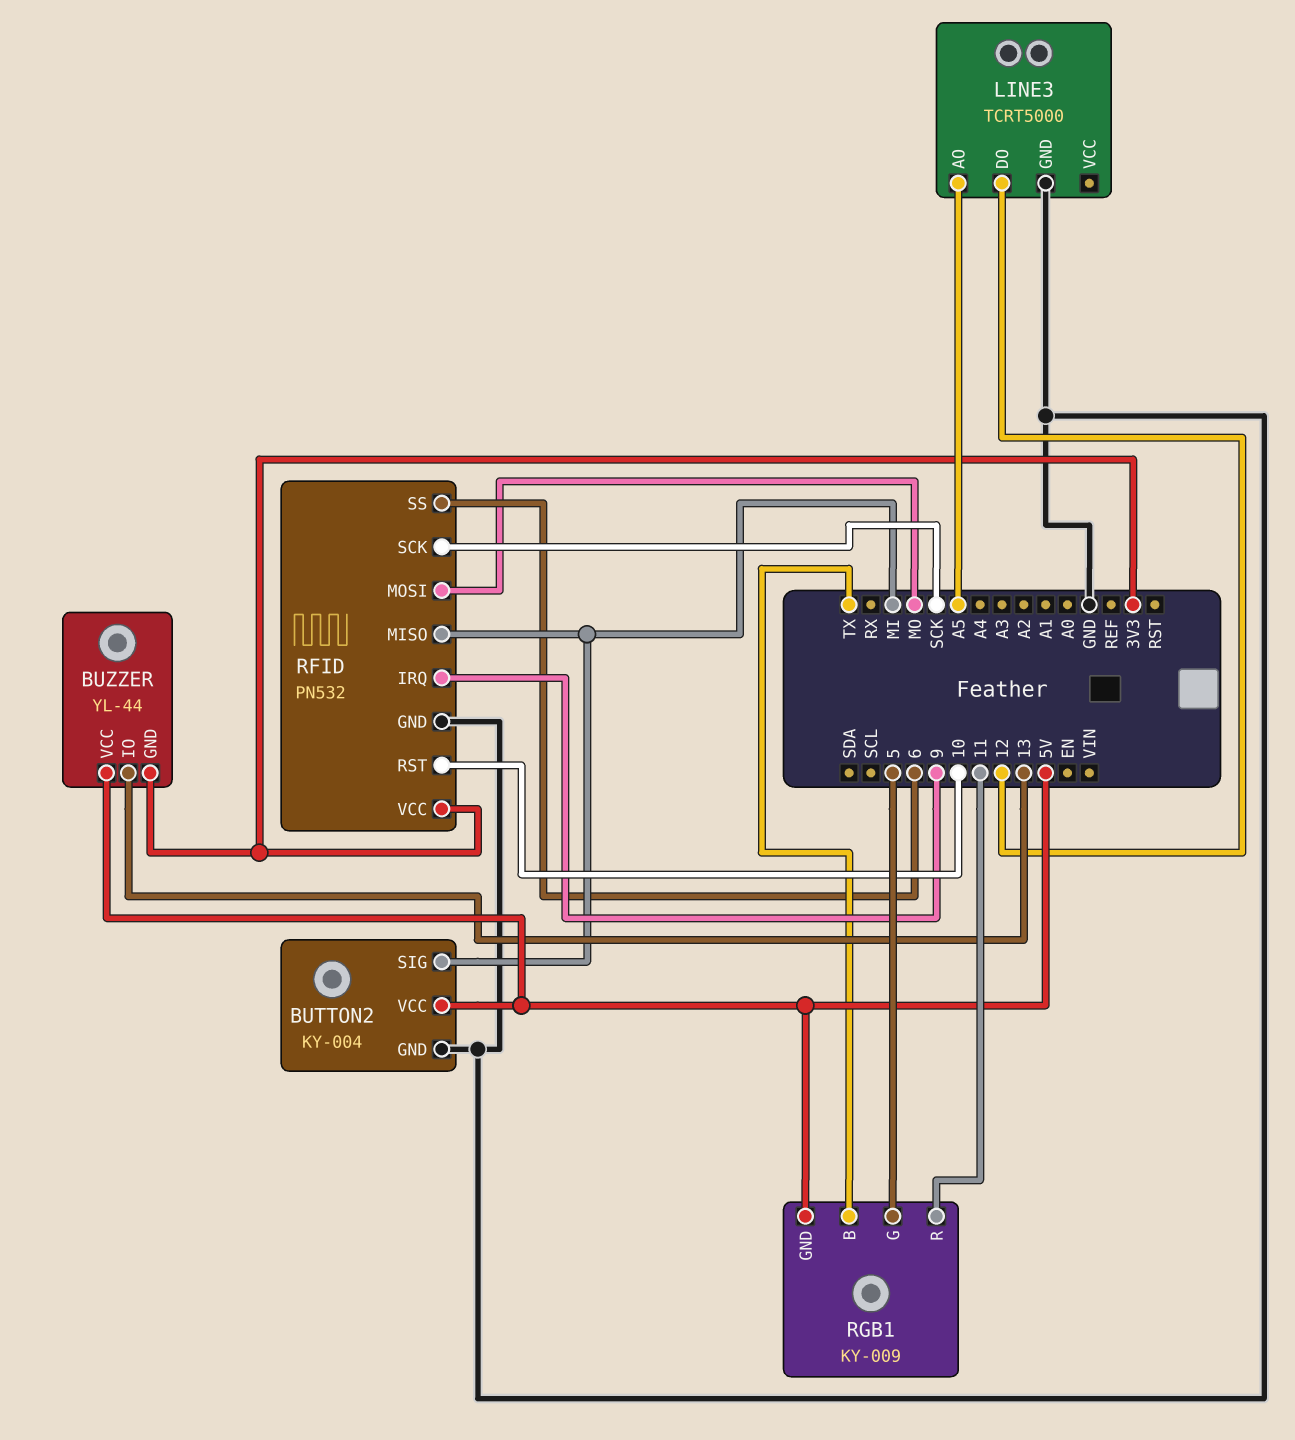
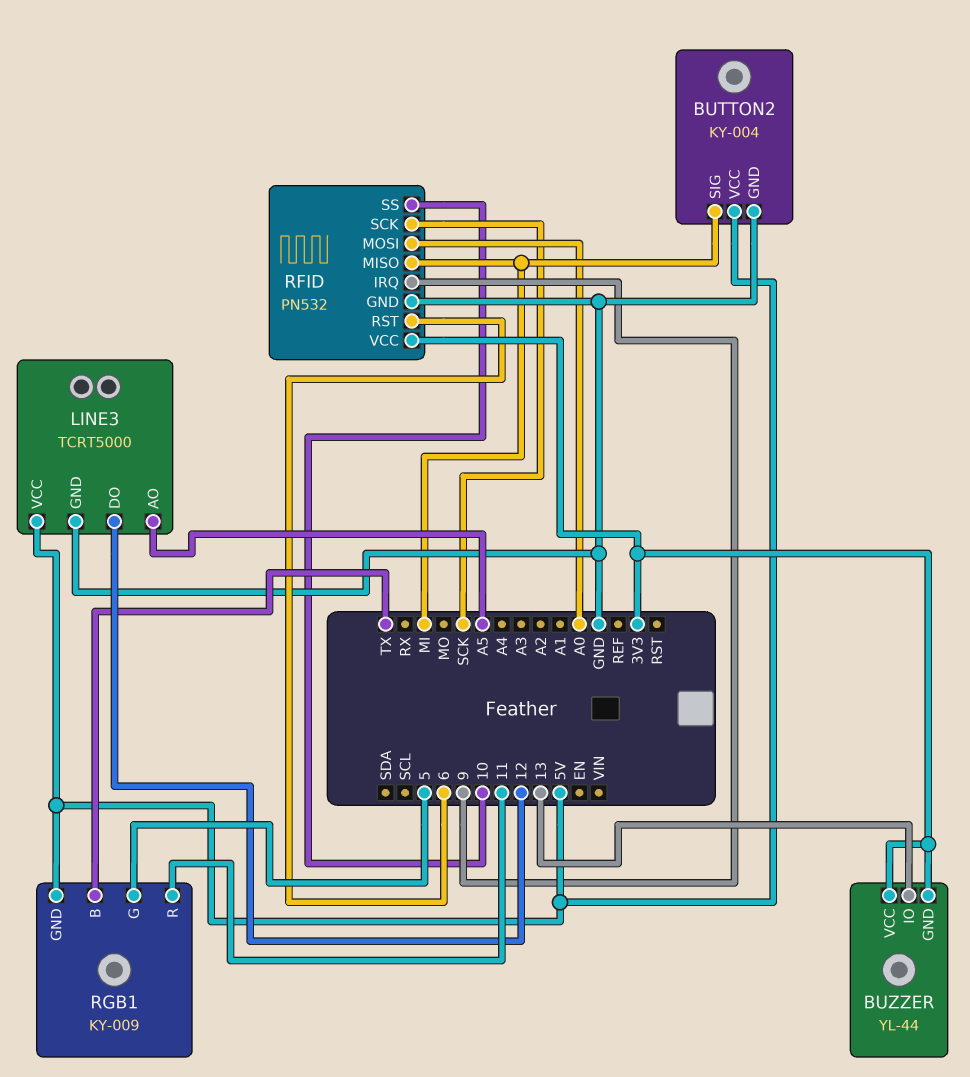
BUZZER pin VCC: 5V -> 3V3
LINE3 pin VCC: none -> 5V
RFID pin MOSI: MO -> A0
RFID pin RST: 10 -> 6
RFID pin SS: 6 -> 10

